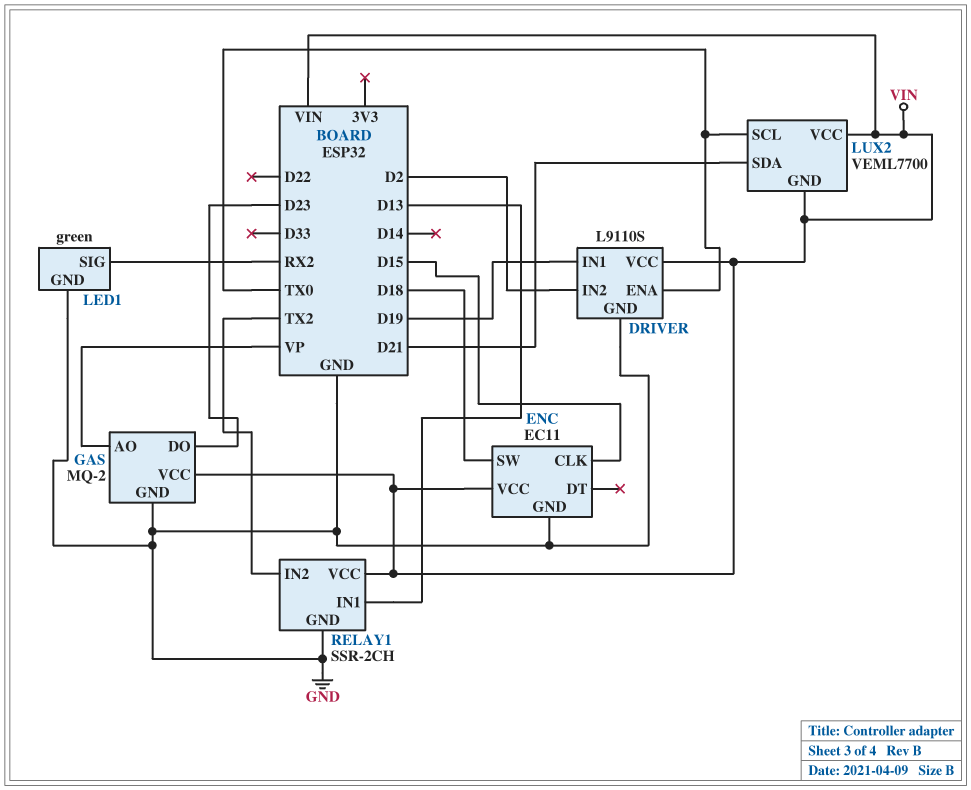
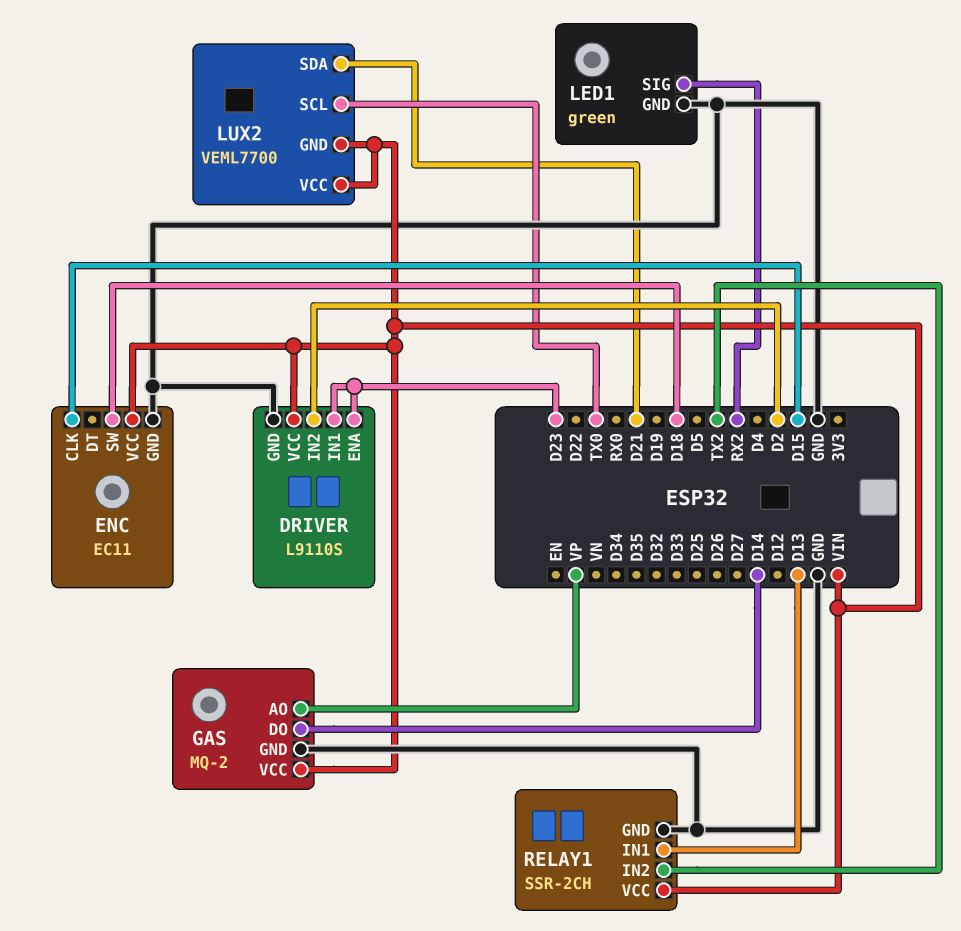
DRIVER pin ENA: TX0 -> D23
DRIVER pin IN1: D19 -> D23
GAS pin DO: D23 -> D14

